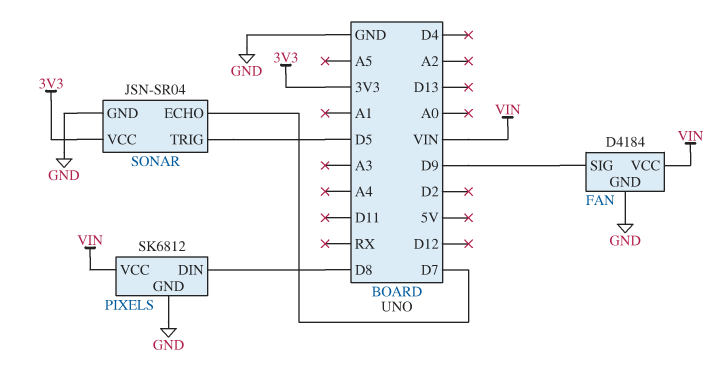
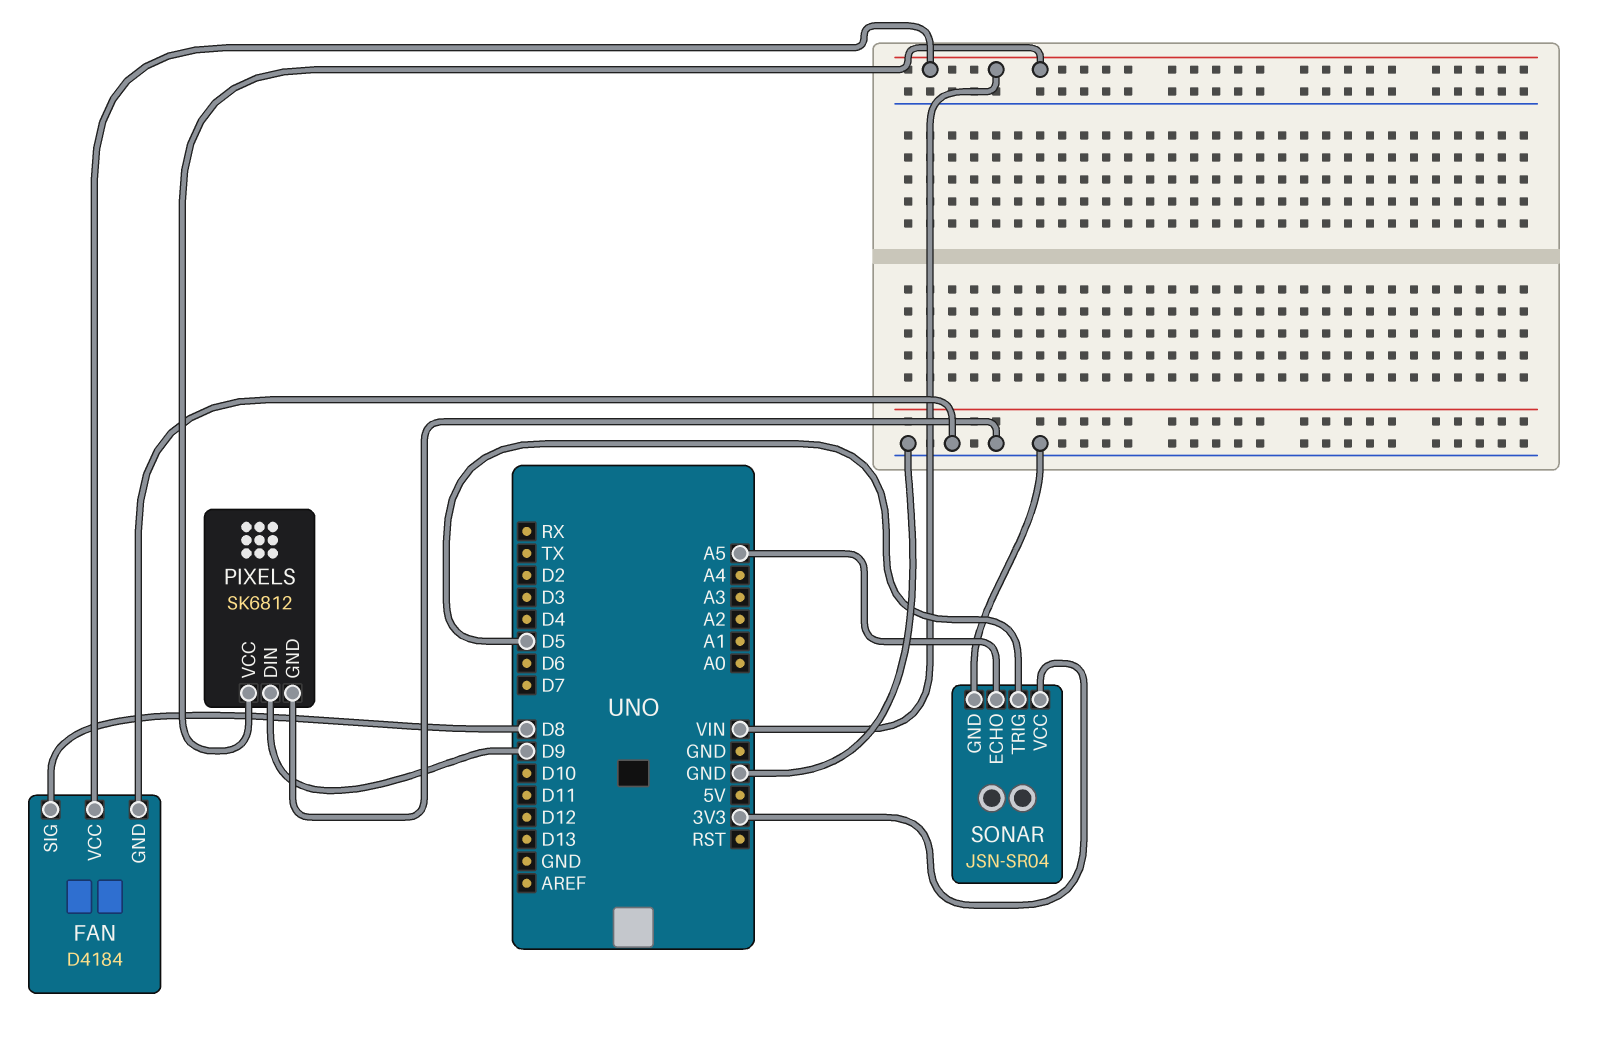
FAN pin SIG: D9 -> D8
PIXELS pin DIN: D8 -> D9
SONAR pin ECHO: D7 -> A5

